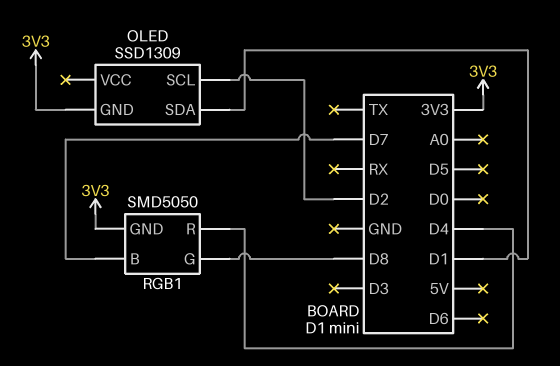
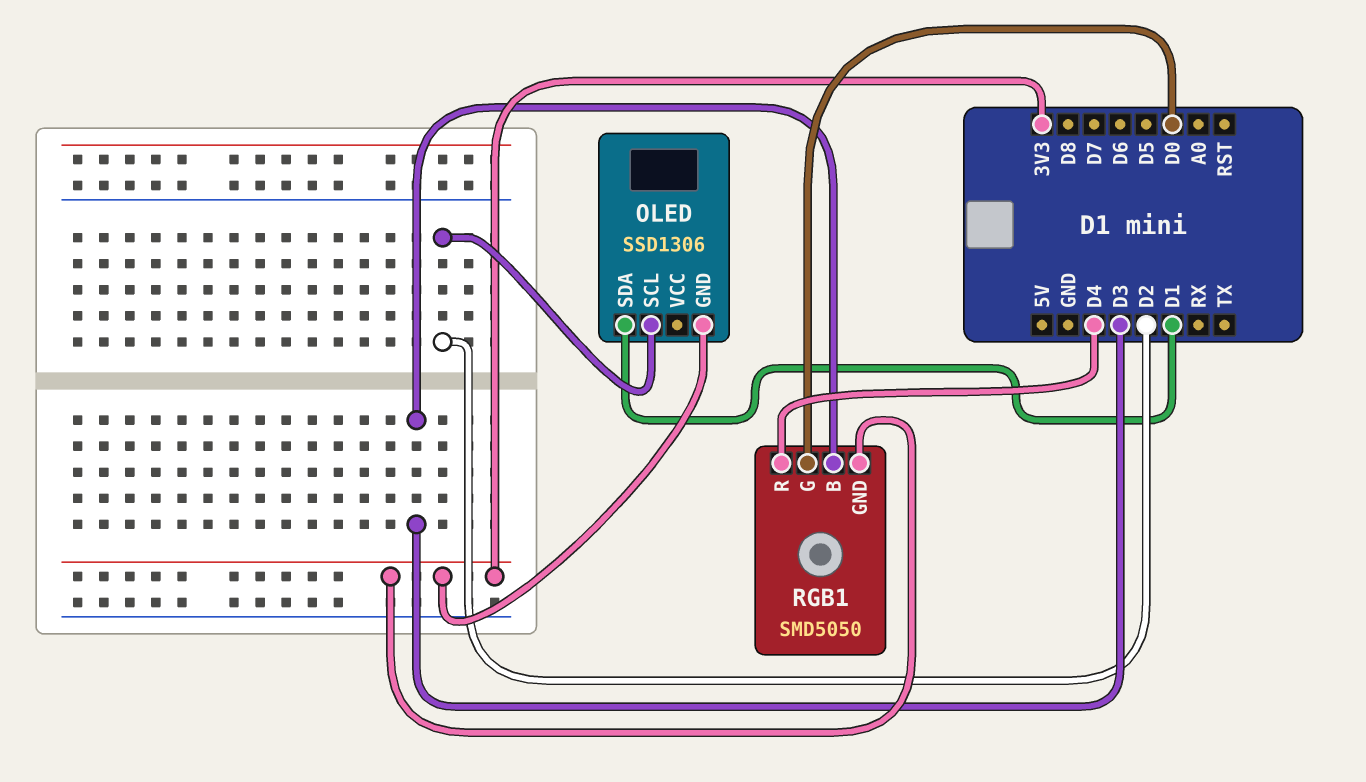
OLED: SSD1309 -> SSD1306
RGB1 pin B: D7 -> D3
RGB1 pin G: D8 -> D0

